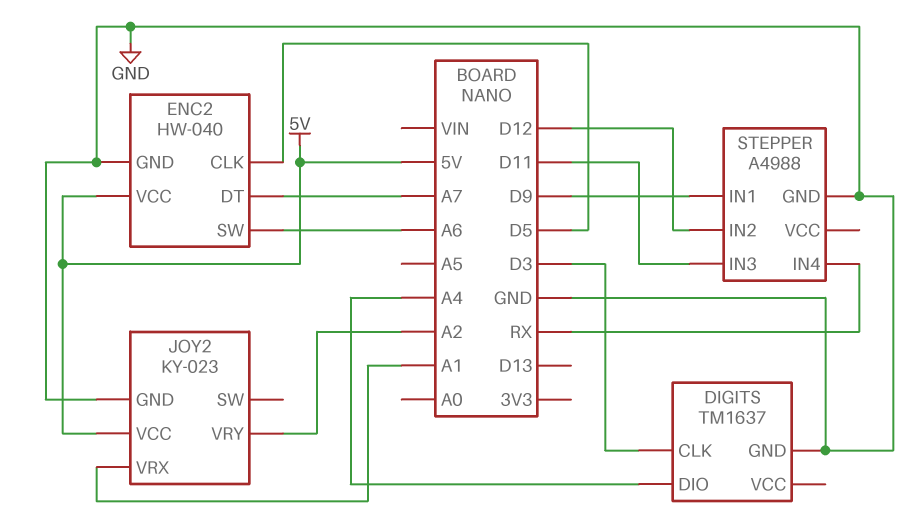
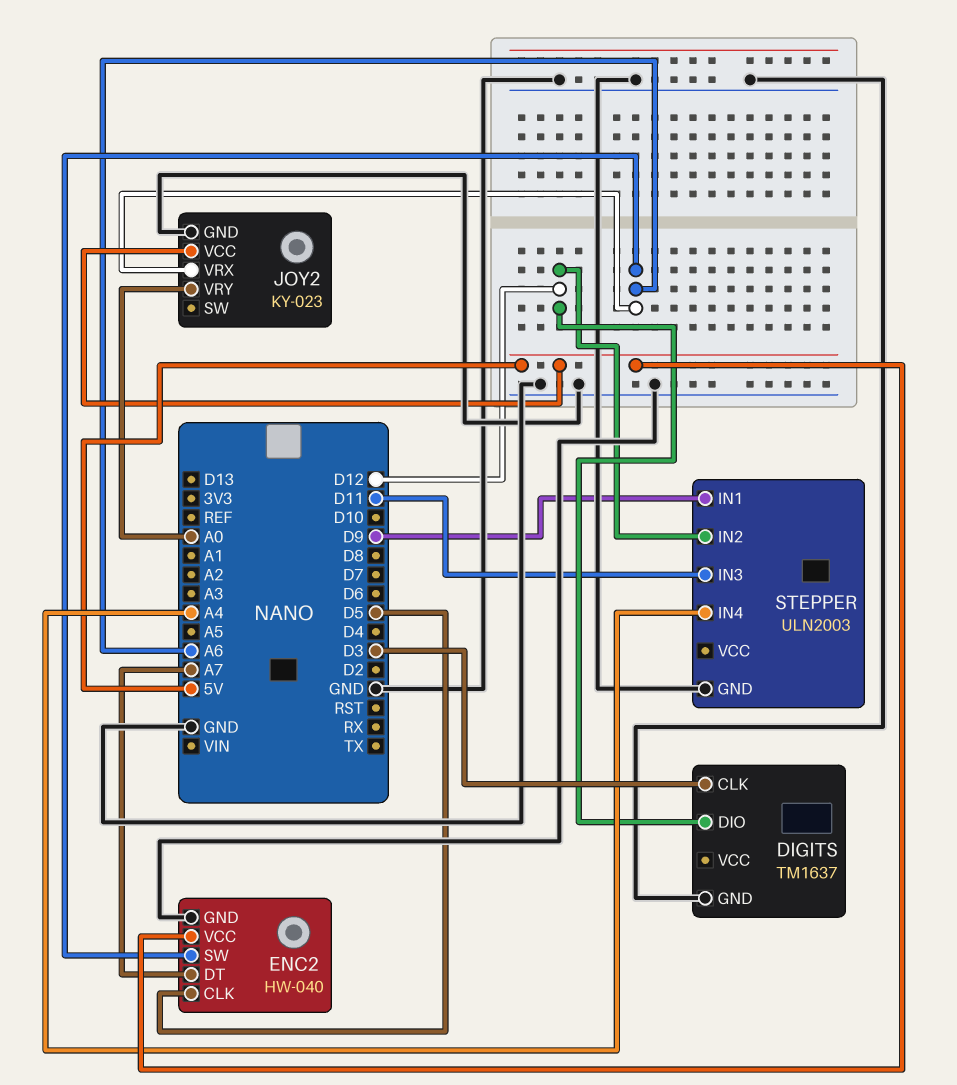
DIGITS pin DIO: A4 -> D12
JOY2 pin VRX: A1 -> A6
JOY2 pin VRY: A2 -> A0
STEPPER: A4988 -> ULN2003
STEPPER pin IN4: RX -> A4

